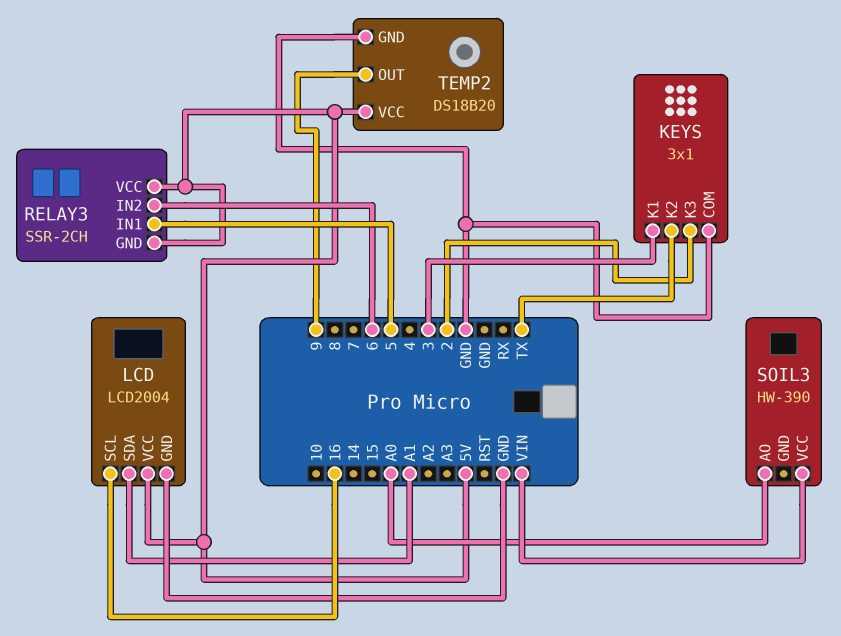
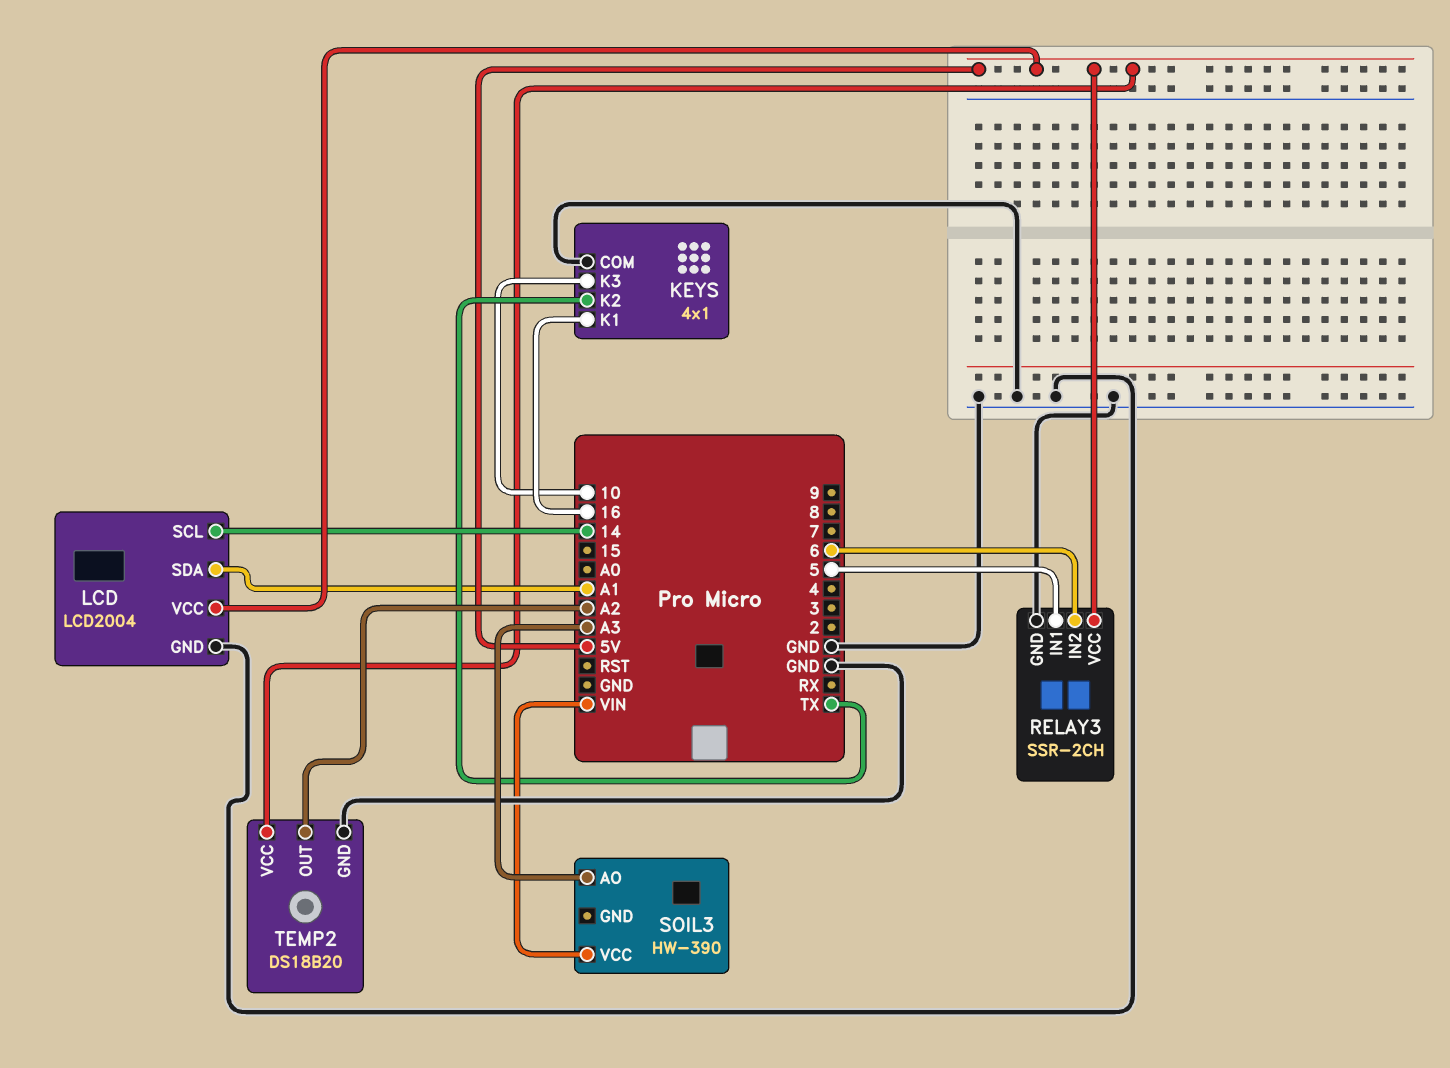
KEYS: 3x1 -> 4x1
KEYS pin K1: 3 -> 16
KEYS pin K3: 2 -> 10
LCD pin SCL: 16 -> 14
RELAY3 pin GND: 5V -> GND
SOIL3 pin AO: A0 -> A3
TEMP2 pin OUT: 9 -> A2

